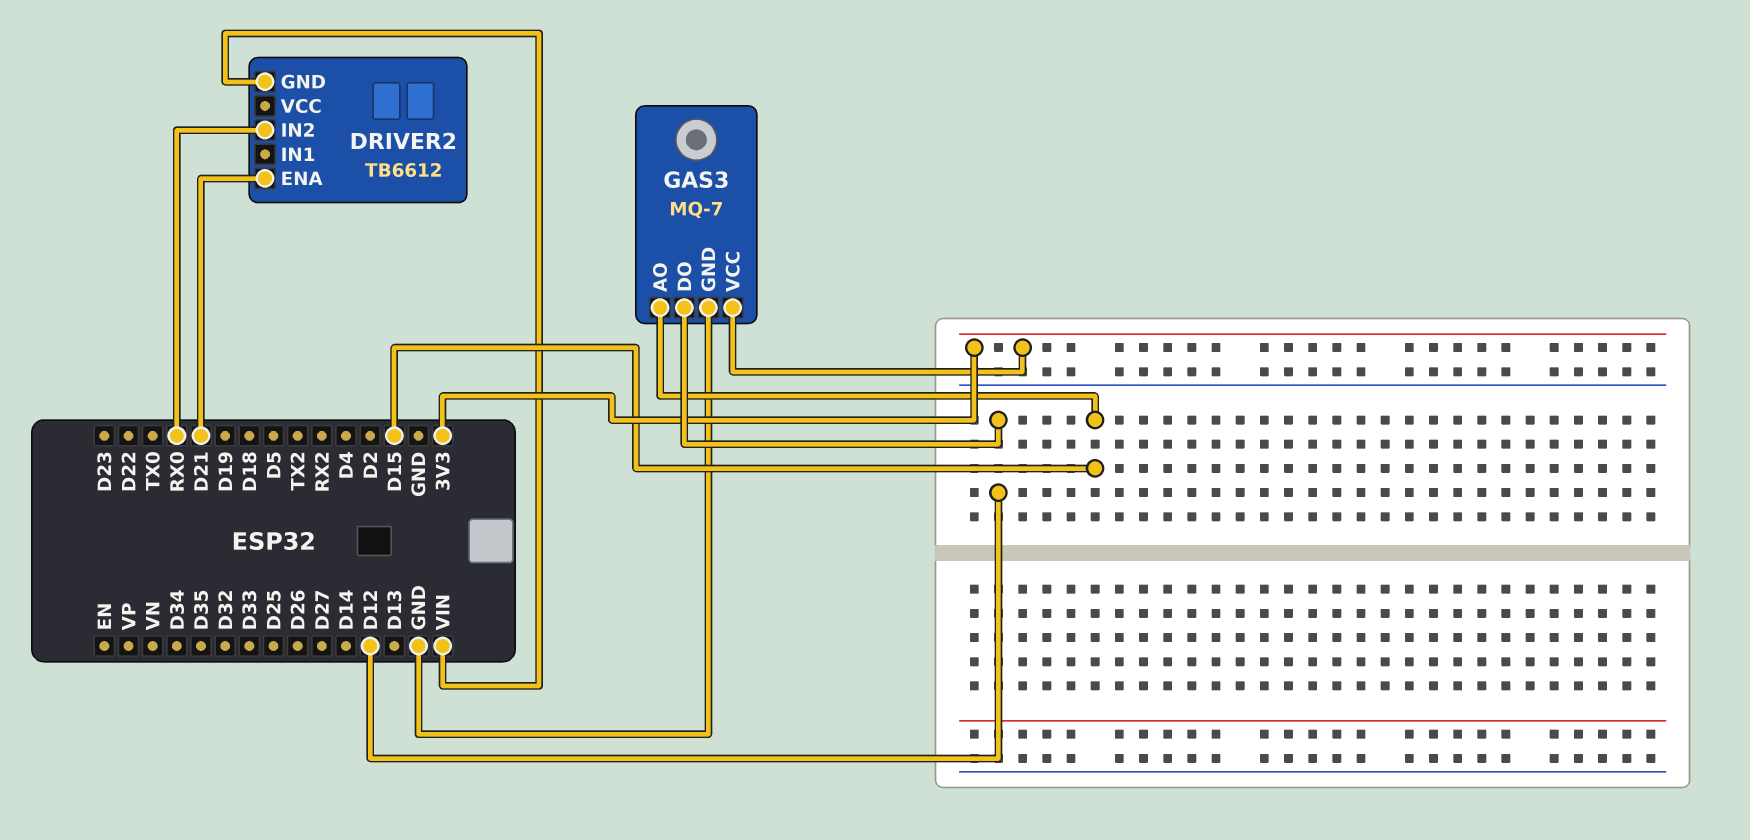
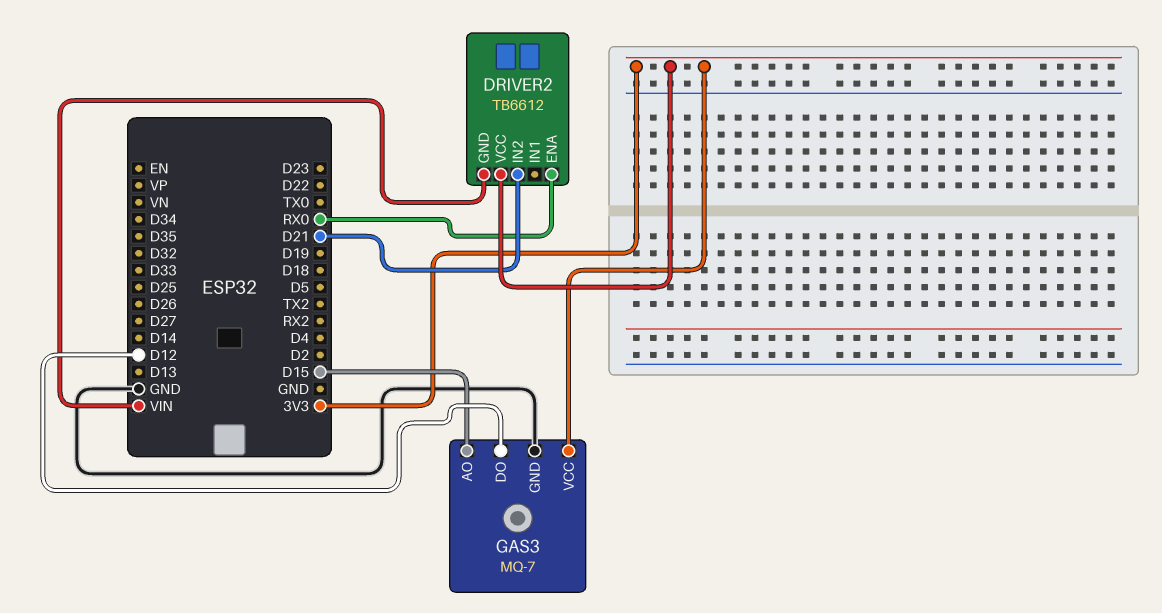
DRIVER2 pin ENA: D21 -> RX0
DRIVER2 pin IN2: RX0 -> D21
DRIVER2 pin VCC: none -> 3V3

